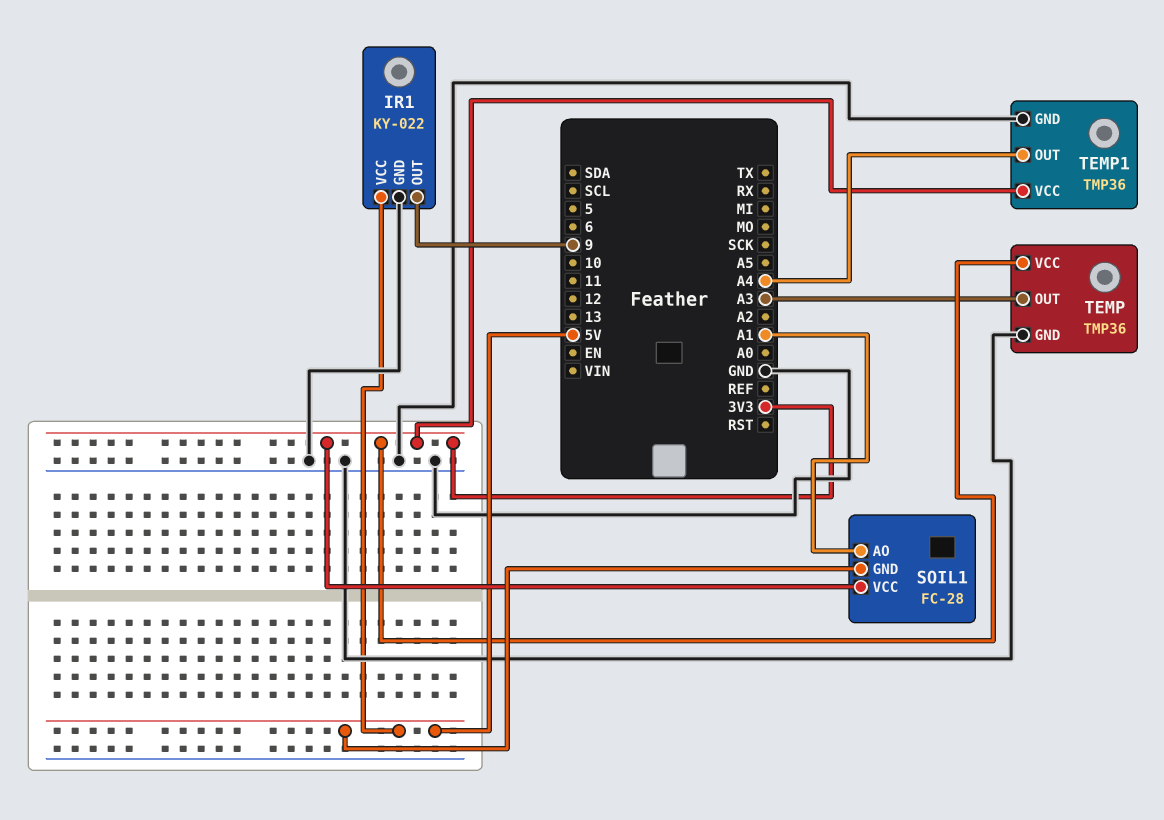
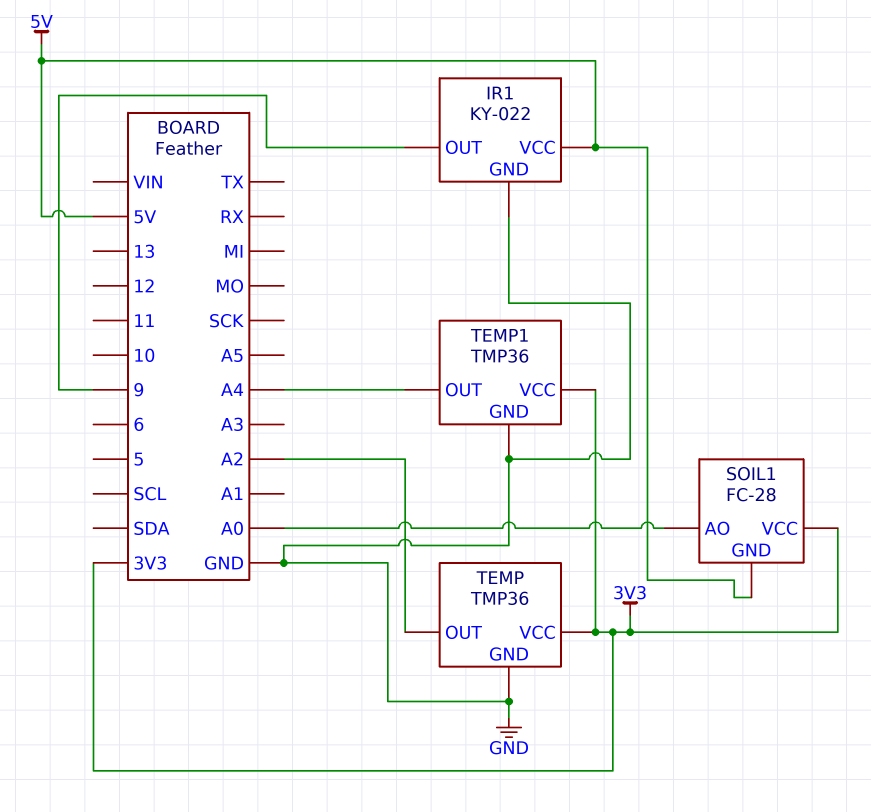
SOIL1 pin AO: A1 -> A0
TEMP pin OUT: A3 -> A2

